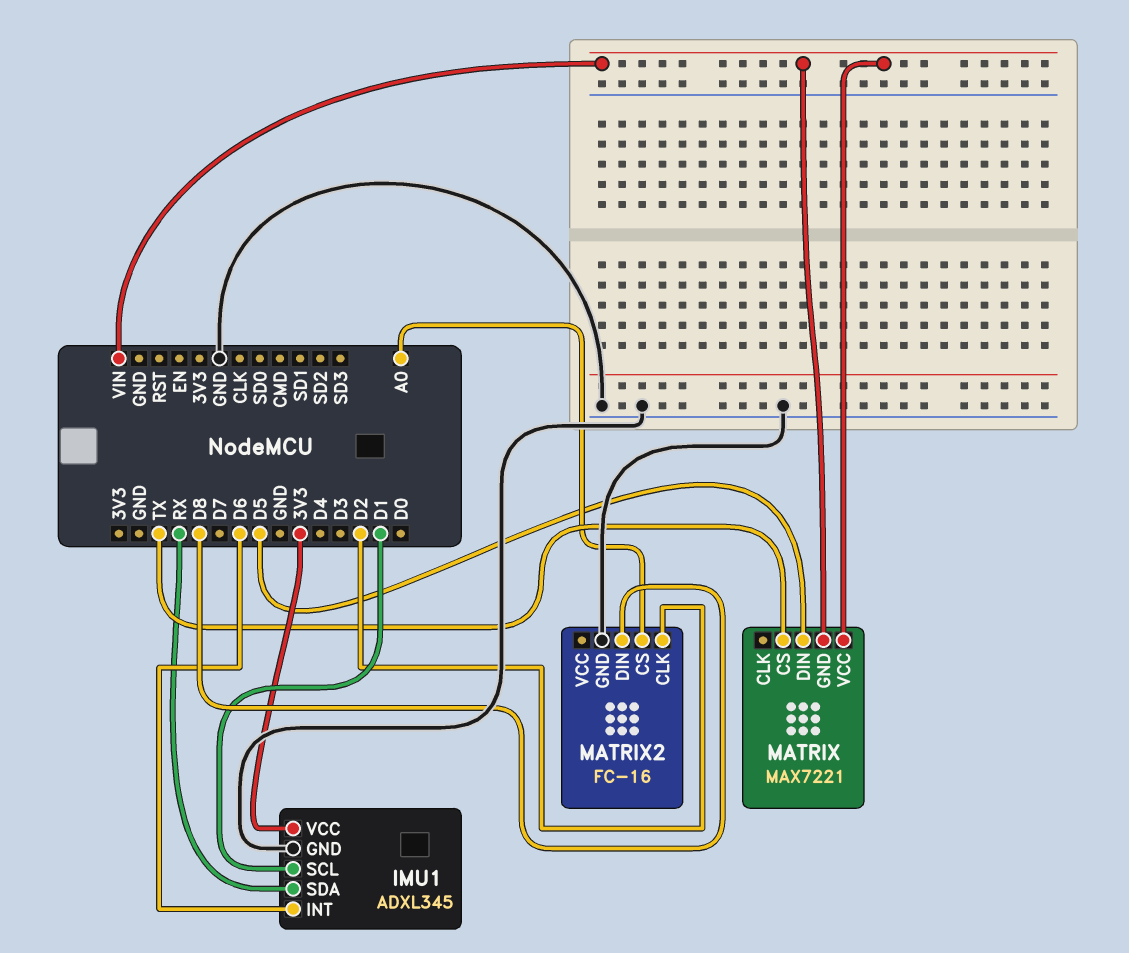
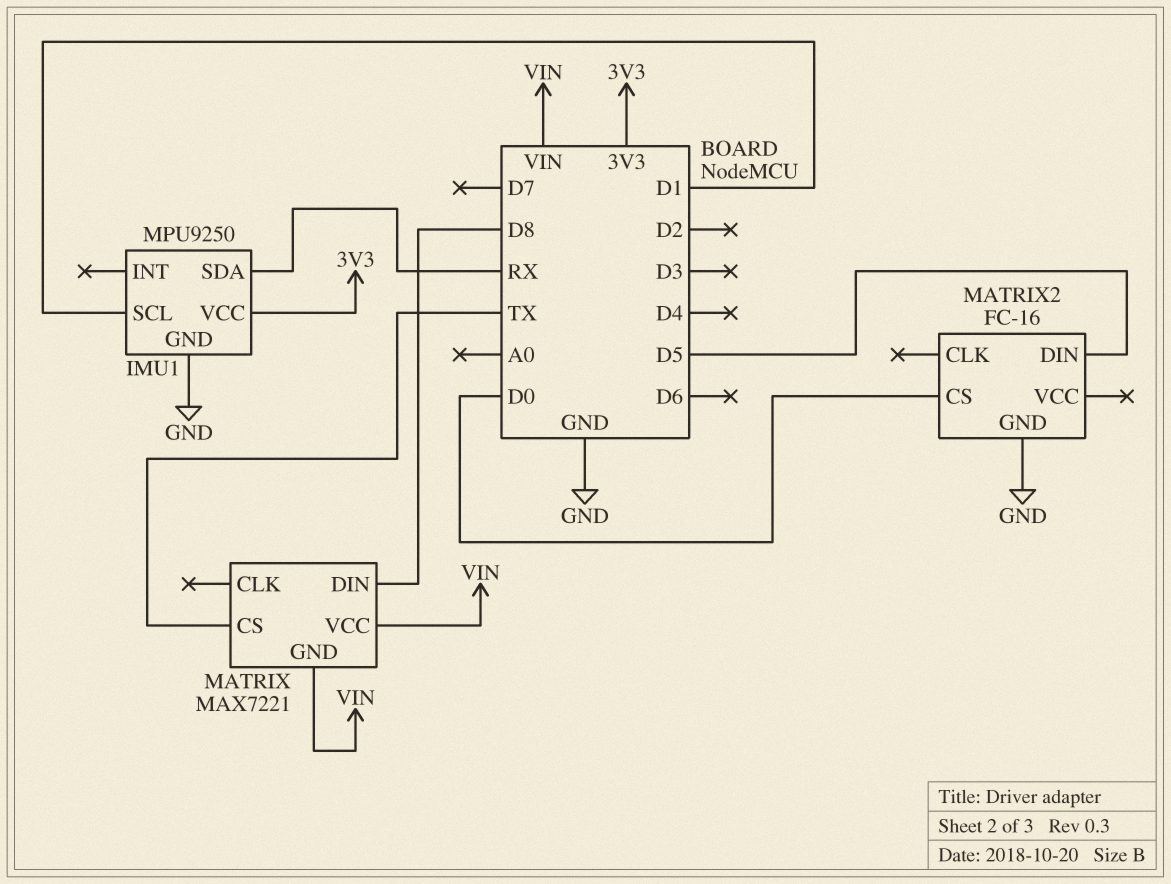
IMU1: ADXL345 -> MPU9250
IMU1 pin INT: D6 -> none
MATRIX pin DIN: D5 -> D8
MATRIX2 pin CLK: D2 -> none
MATRIX2 pin CS: A0 -> D0
MATRIX2 pin DIN: D8 -> D5

